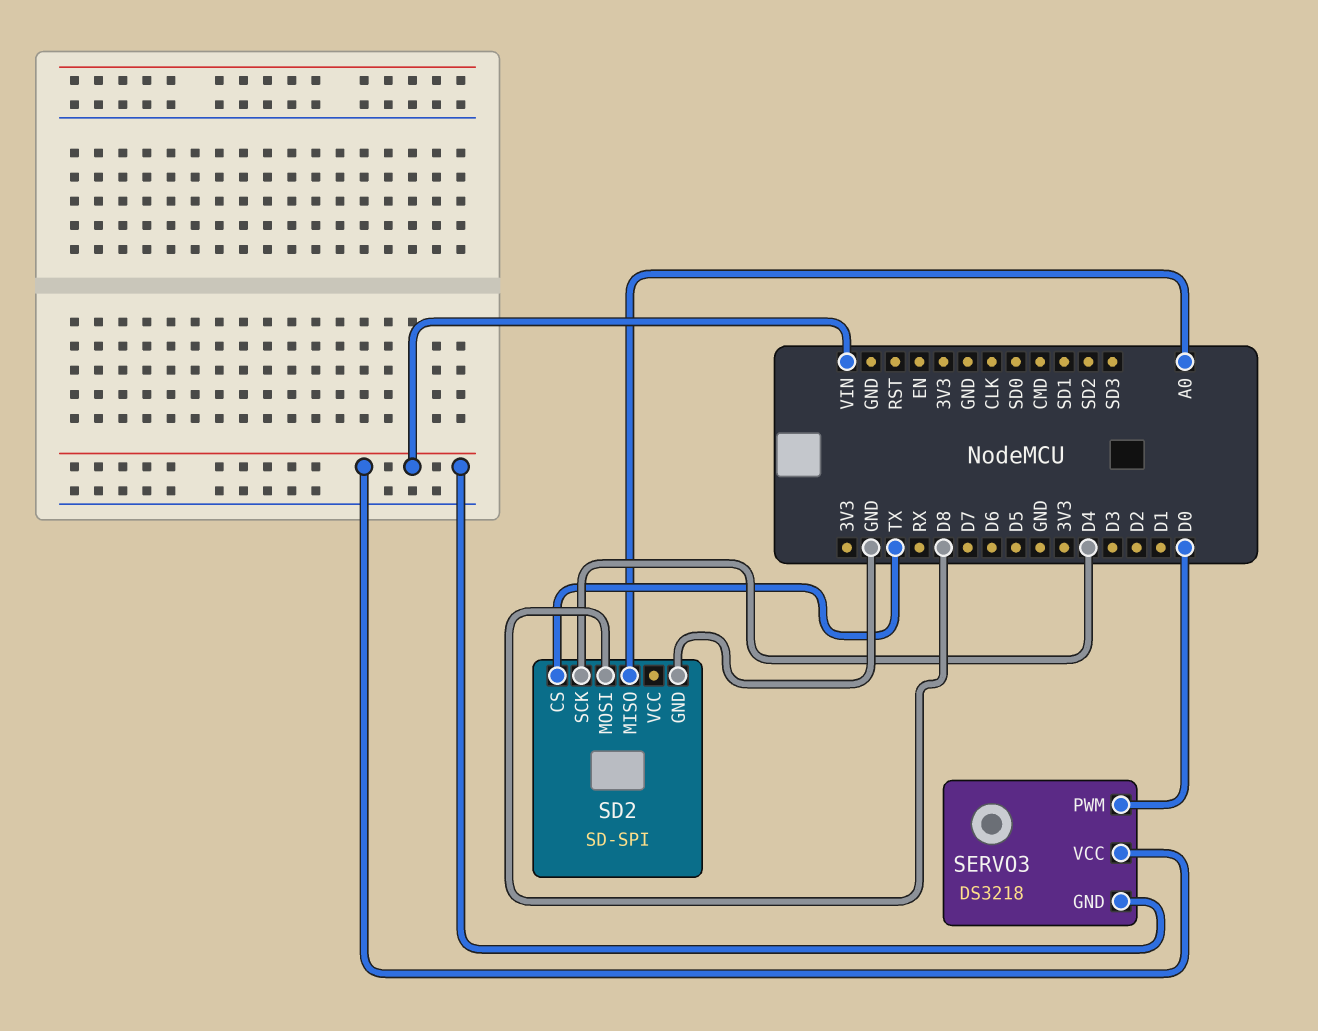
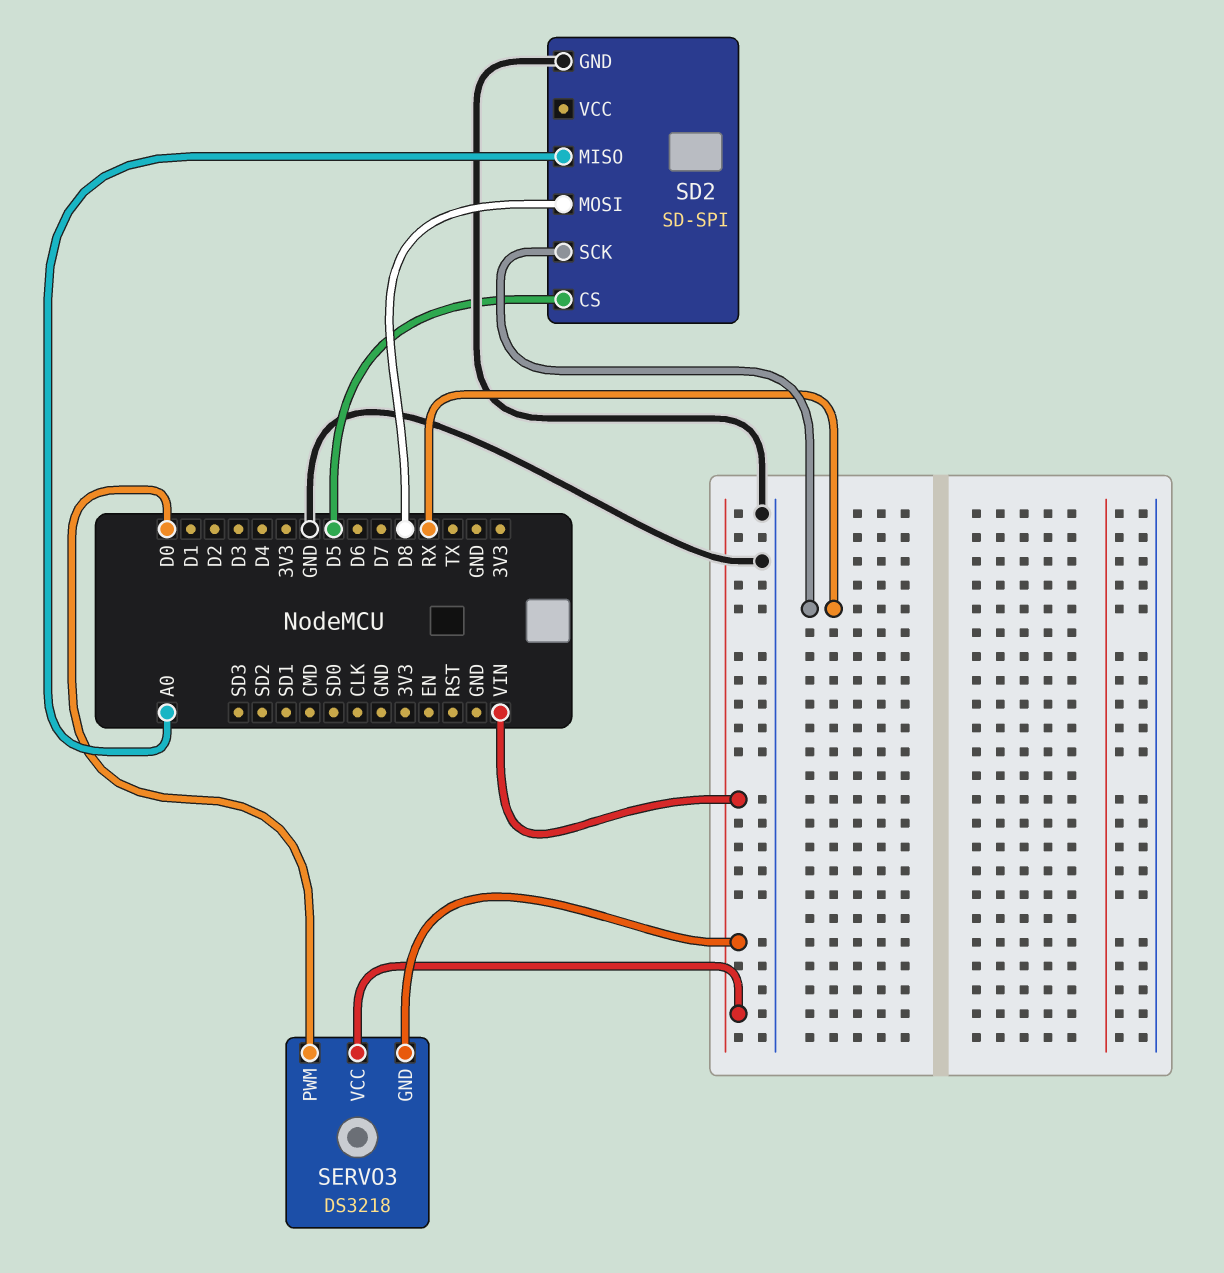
SD2 pin CS: TX -> D5
SD2 pin SCK: D4 -> RX

